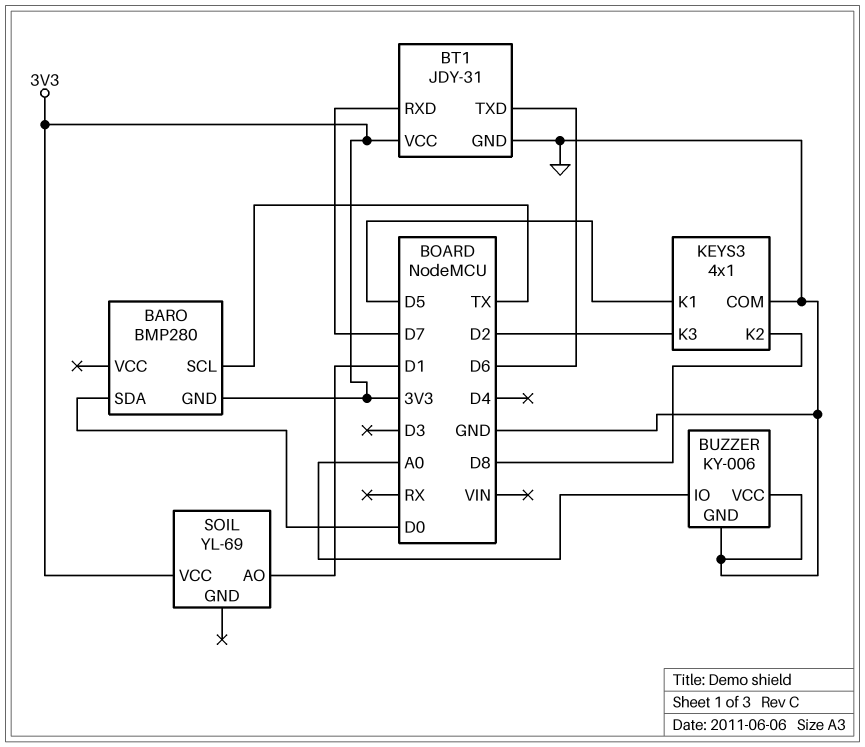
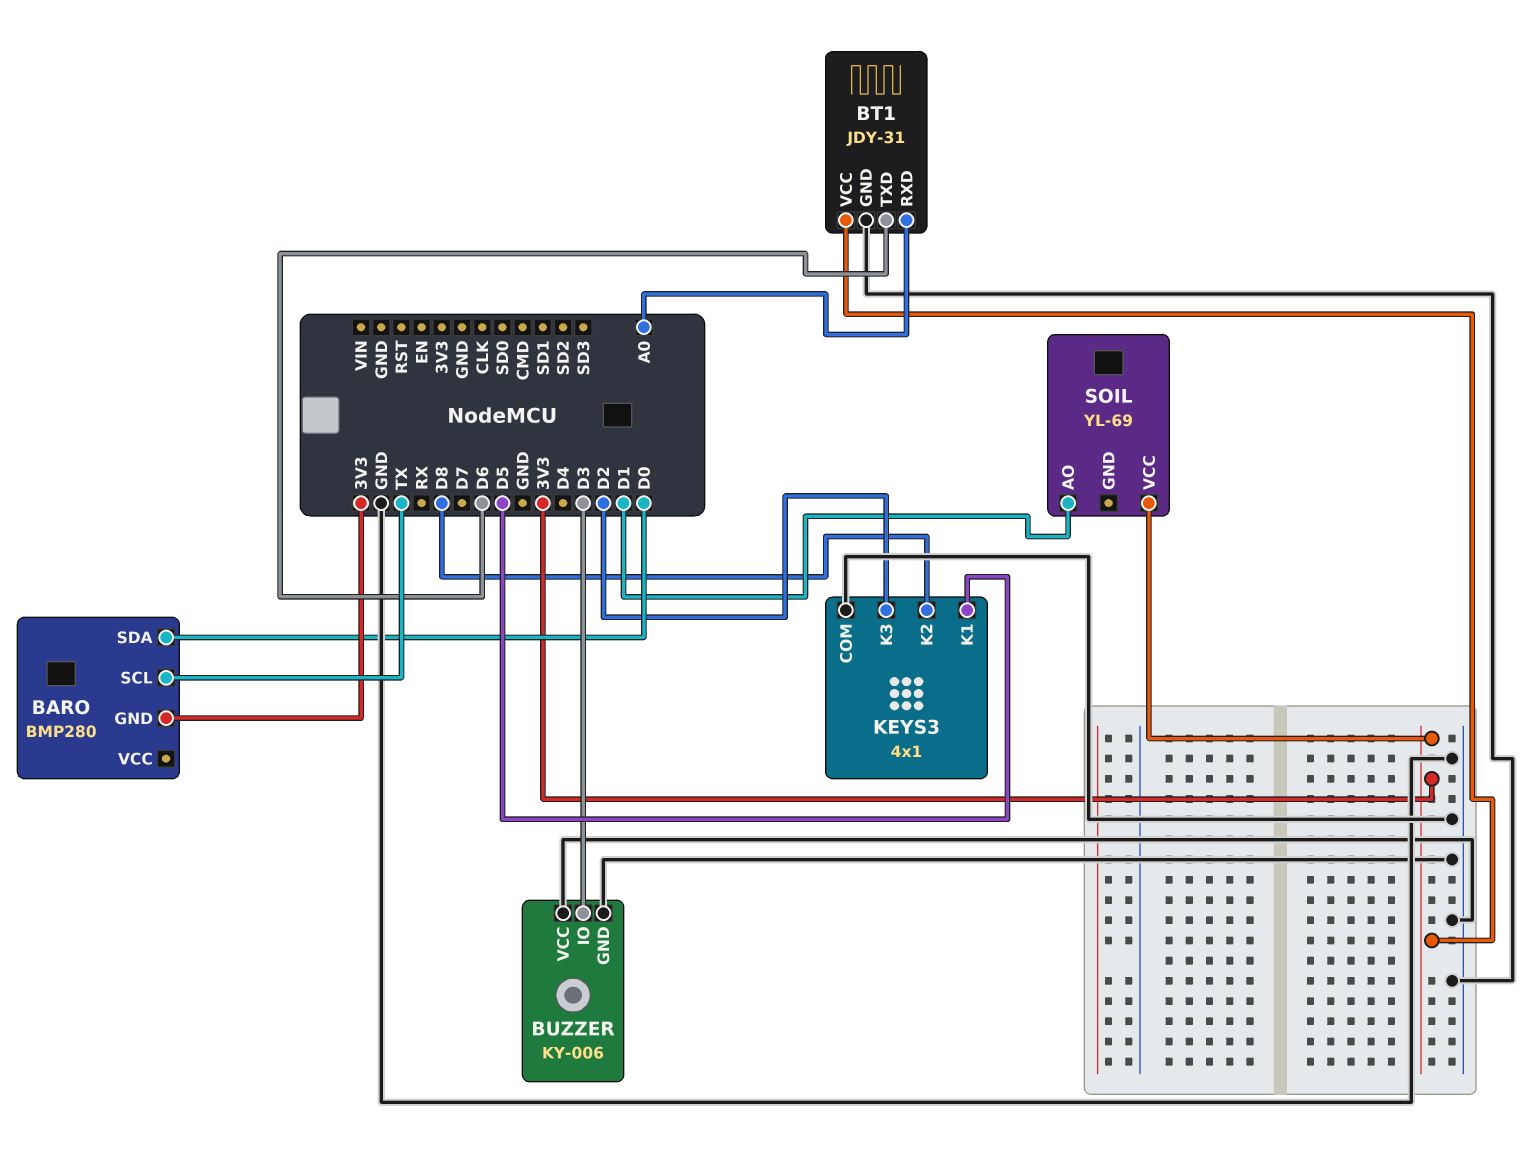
BT1 pin RXD: D7 -> A0
BUZZER pin IO: A0 -> D3

